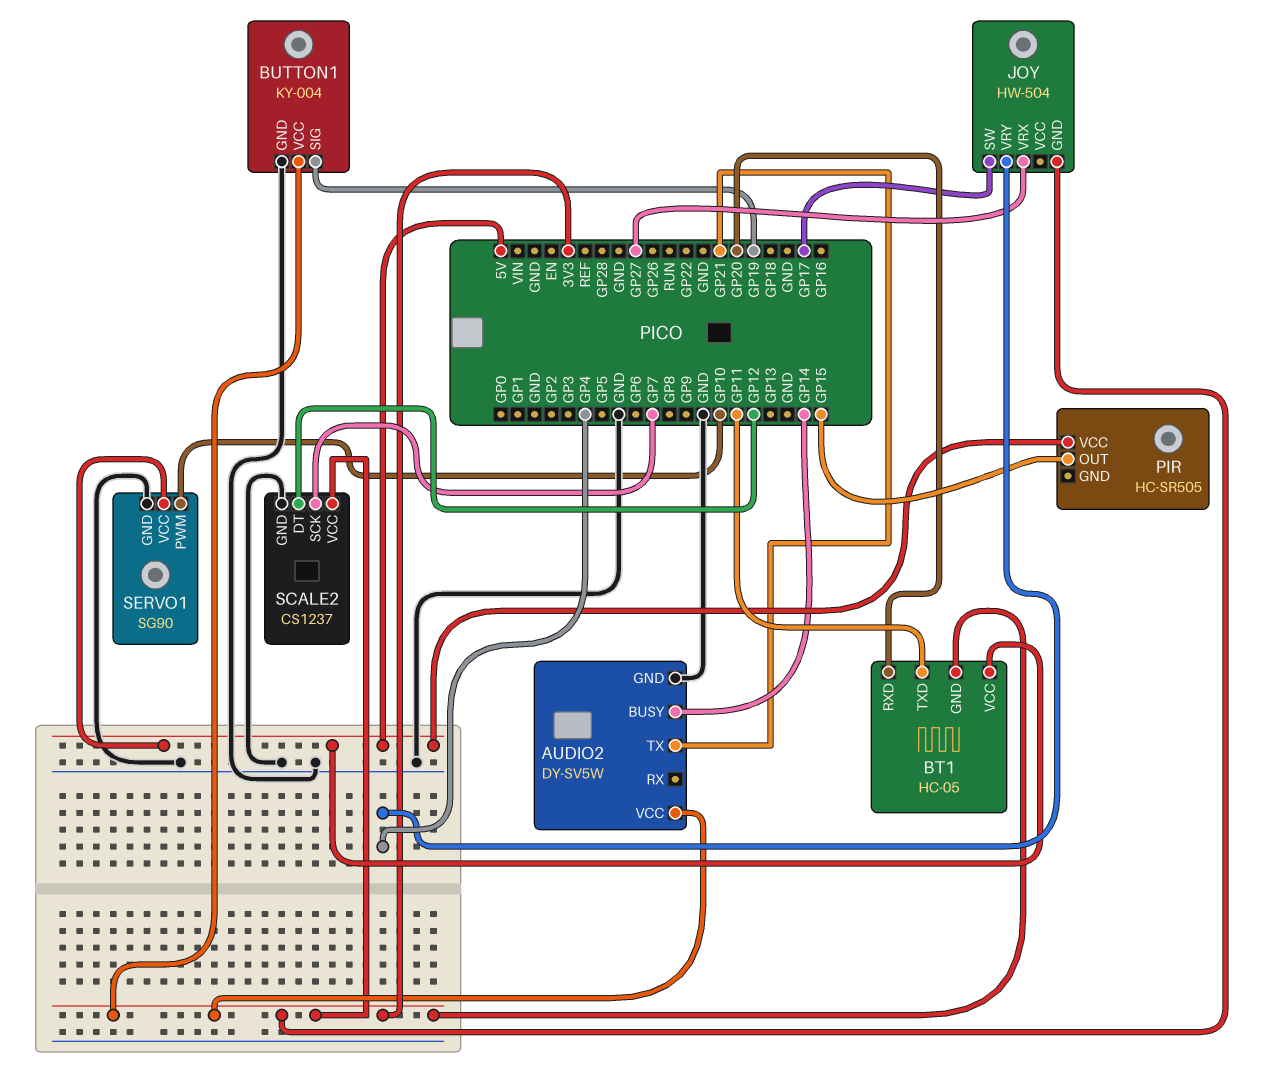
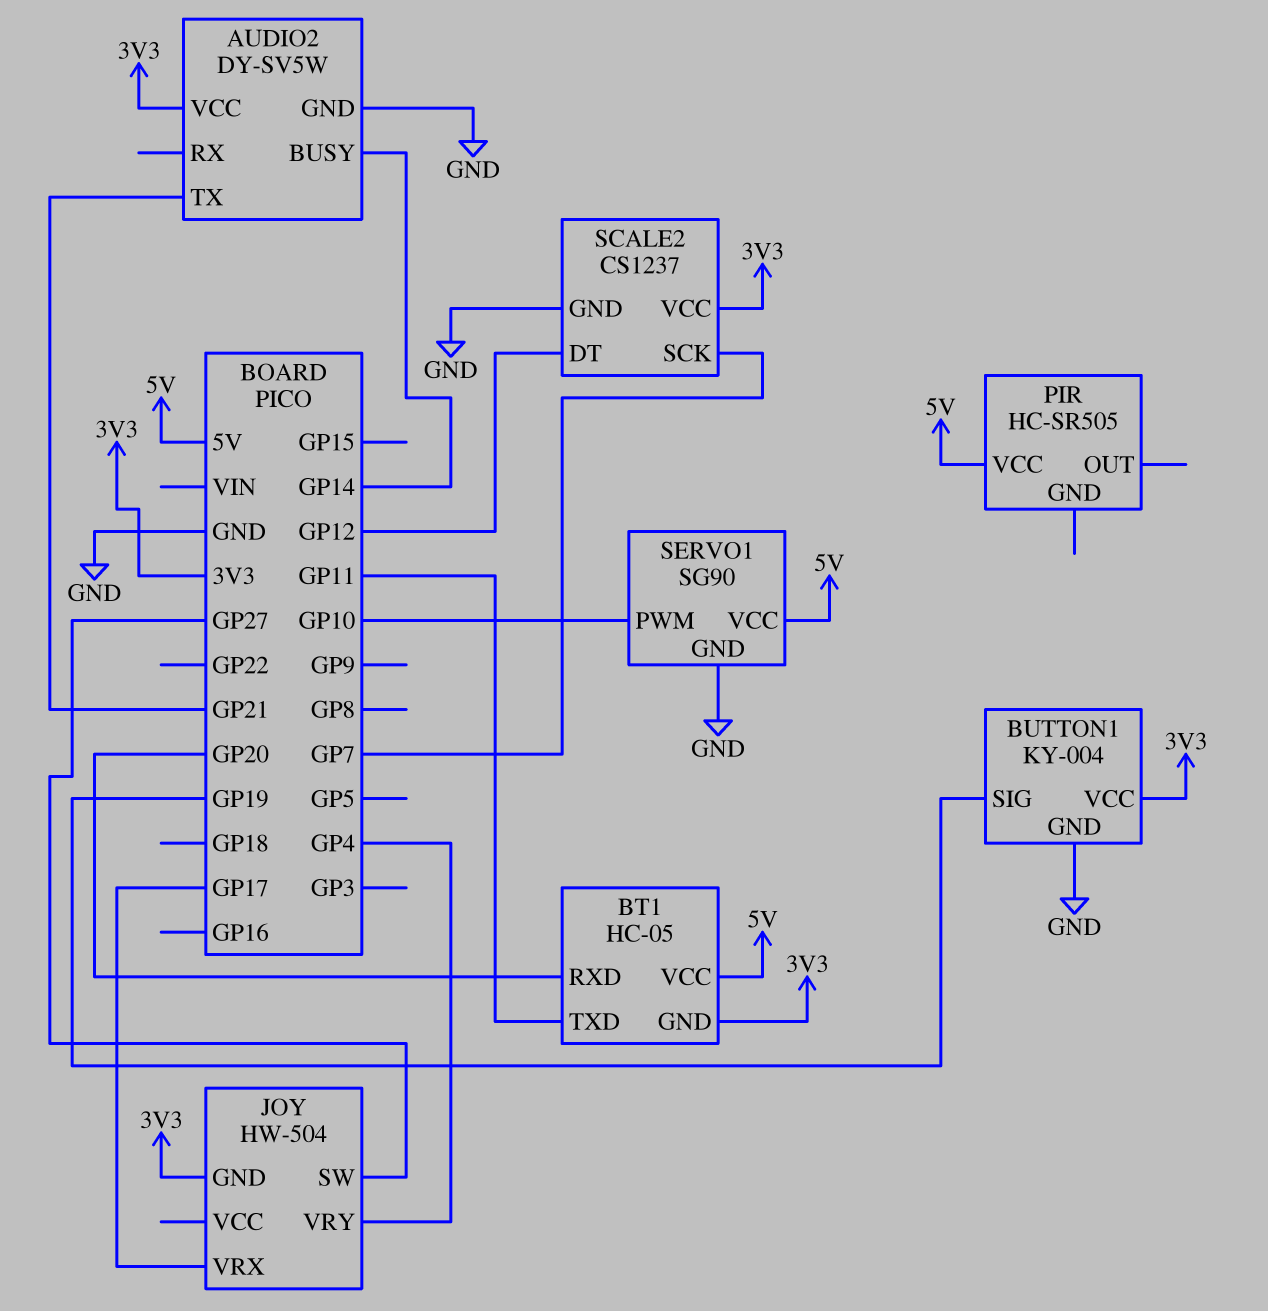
JOY pin SW: GP17 -> GP27
JOY pin VRX: GP27 -> GP17
PIR pin OUT: GP15 -> none

